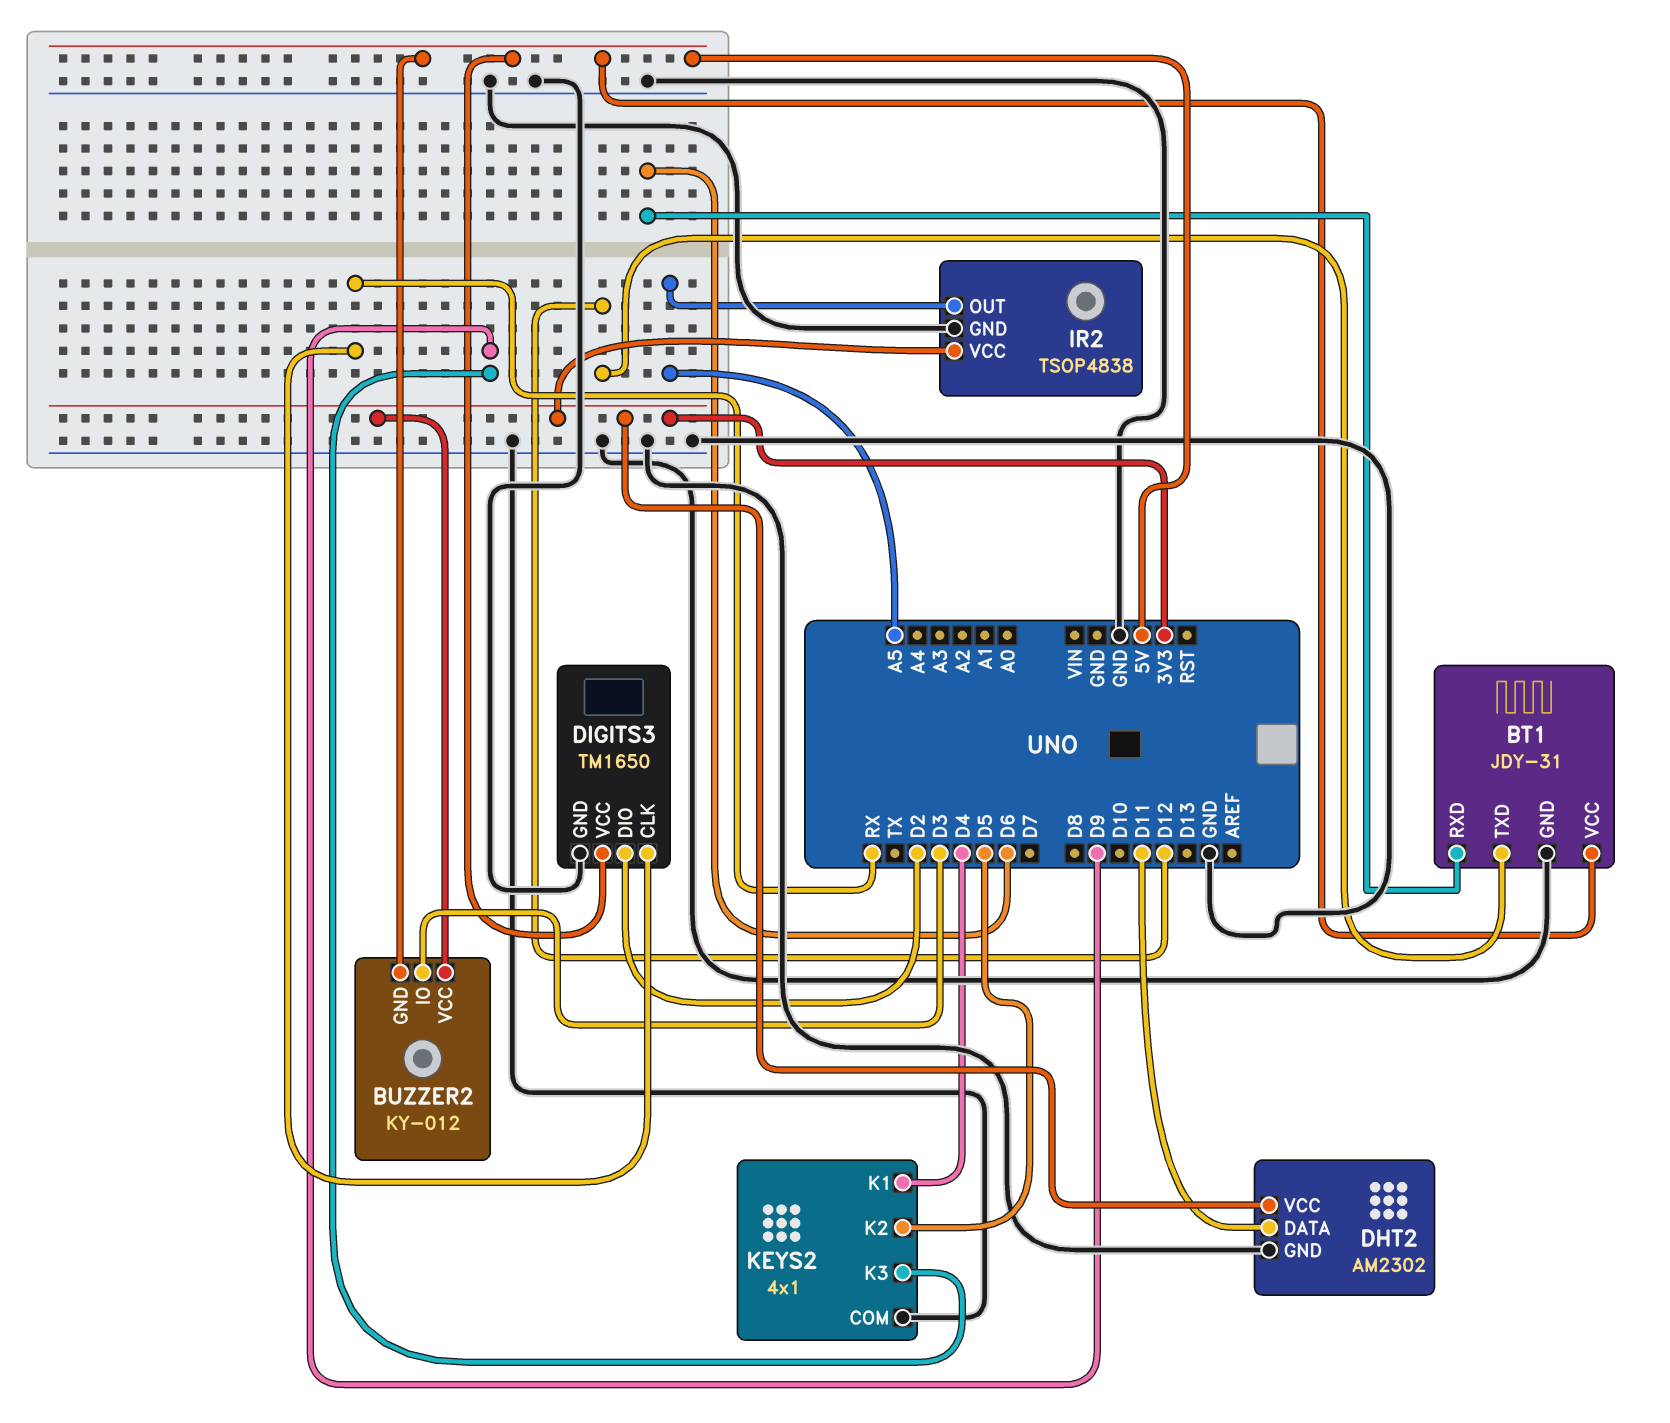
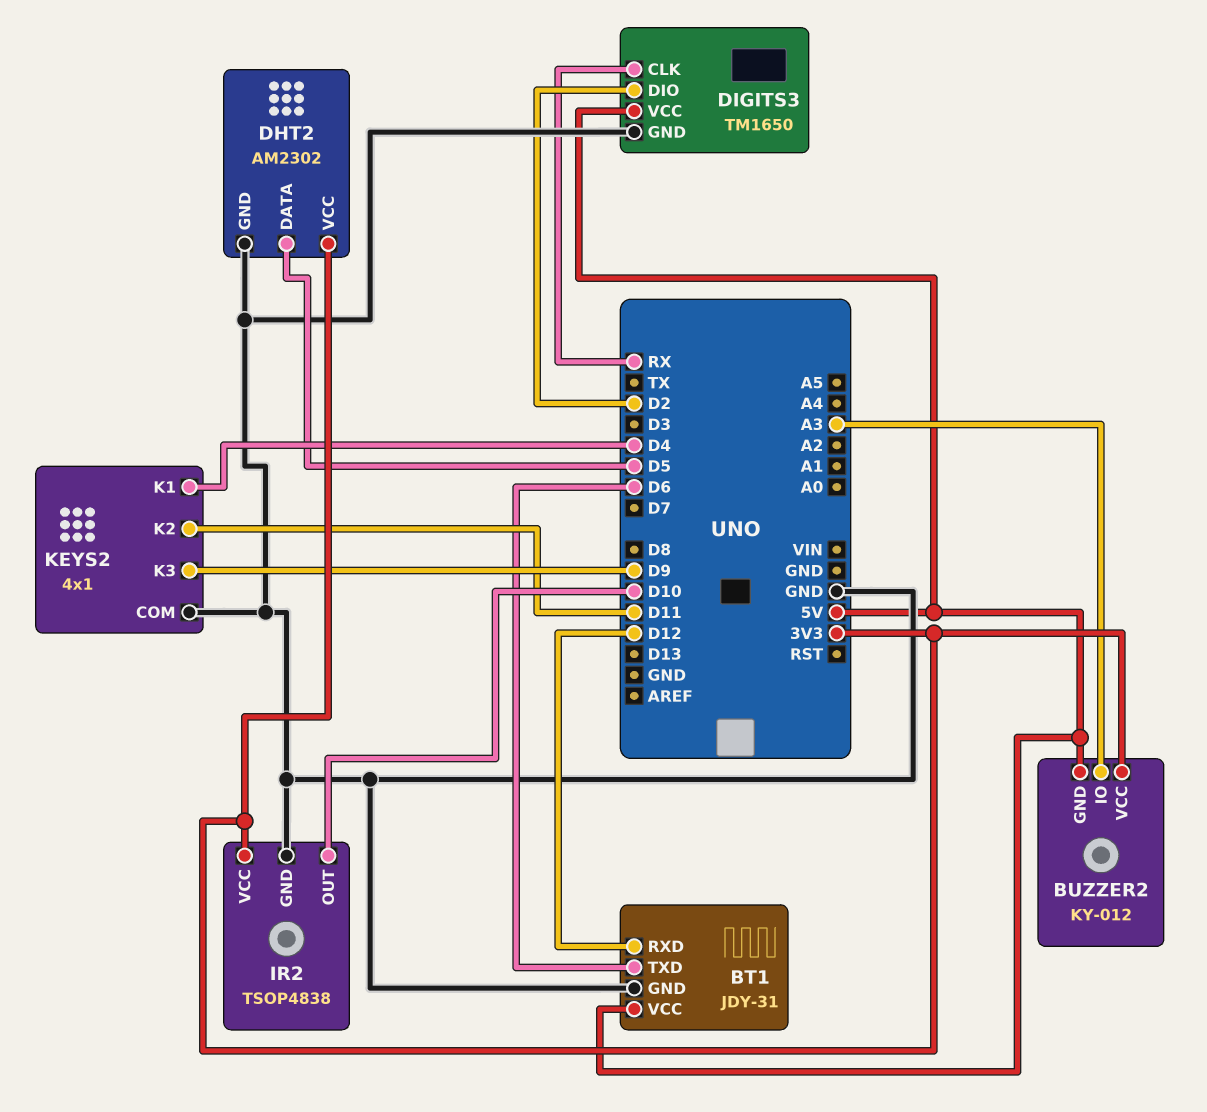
BT1 pin RXD: D6 -> D12
BT1 pin TXD: D12 -> D6
BUZZER2 pin IO: D3 -> A3
DHT2 pin DATA: D11 -> D5
IR2 pin OUT: A5 -> D10
KEYS2 pin K2: D5 -> D11

